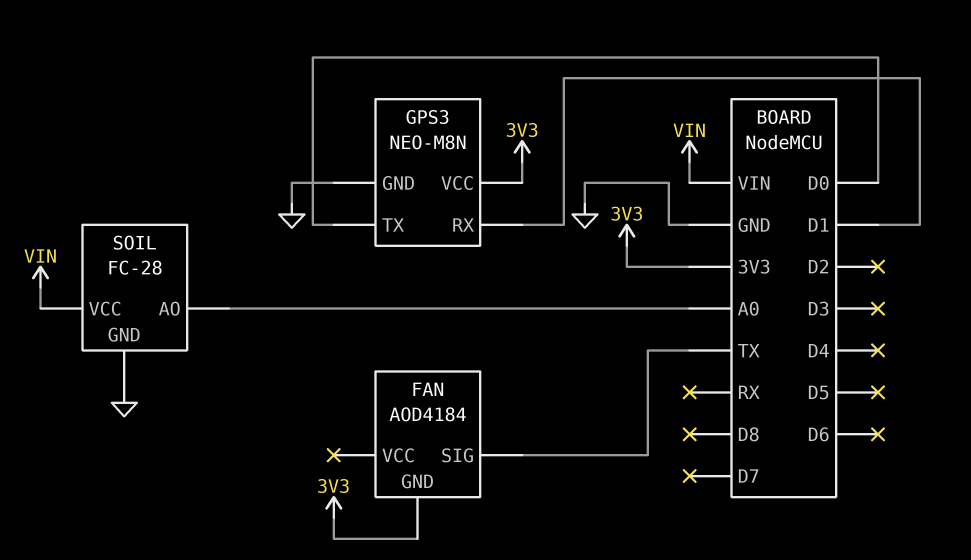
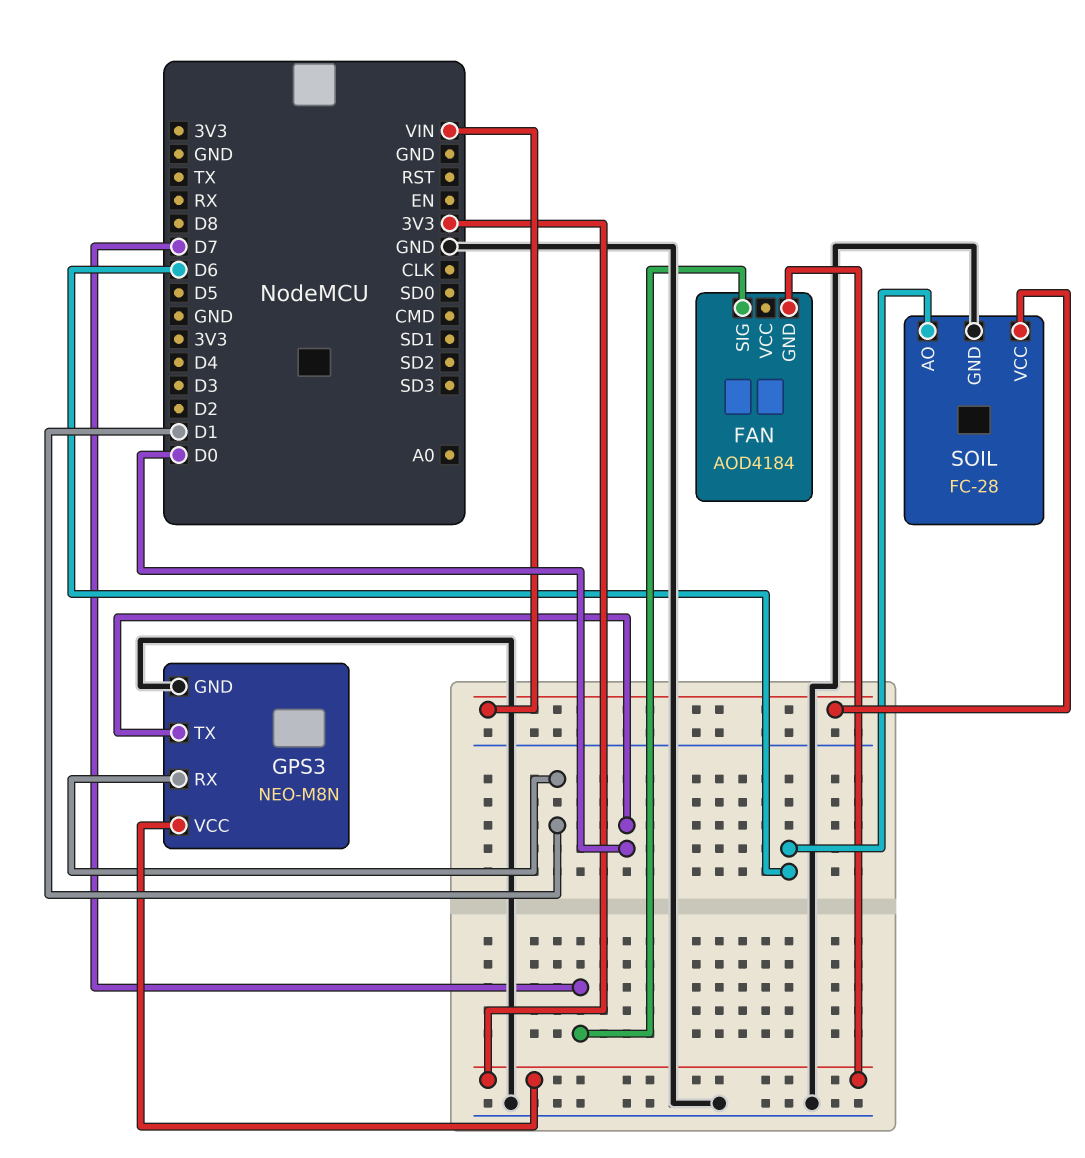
FAN pin SIG: TX -> D7
SOIL pin AO: A0 -> D6

